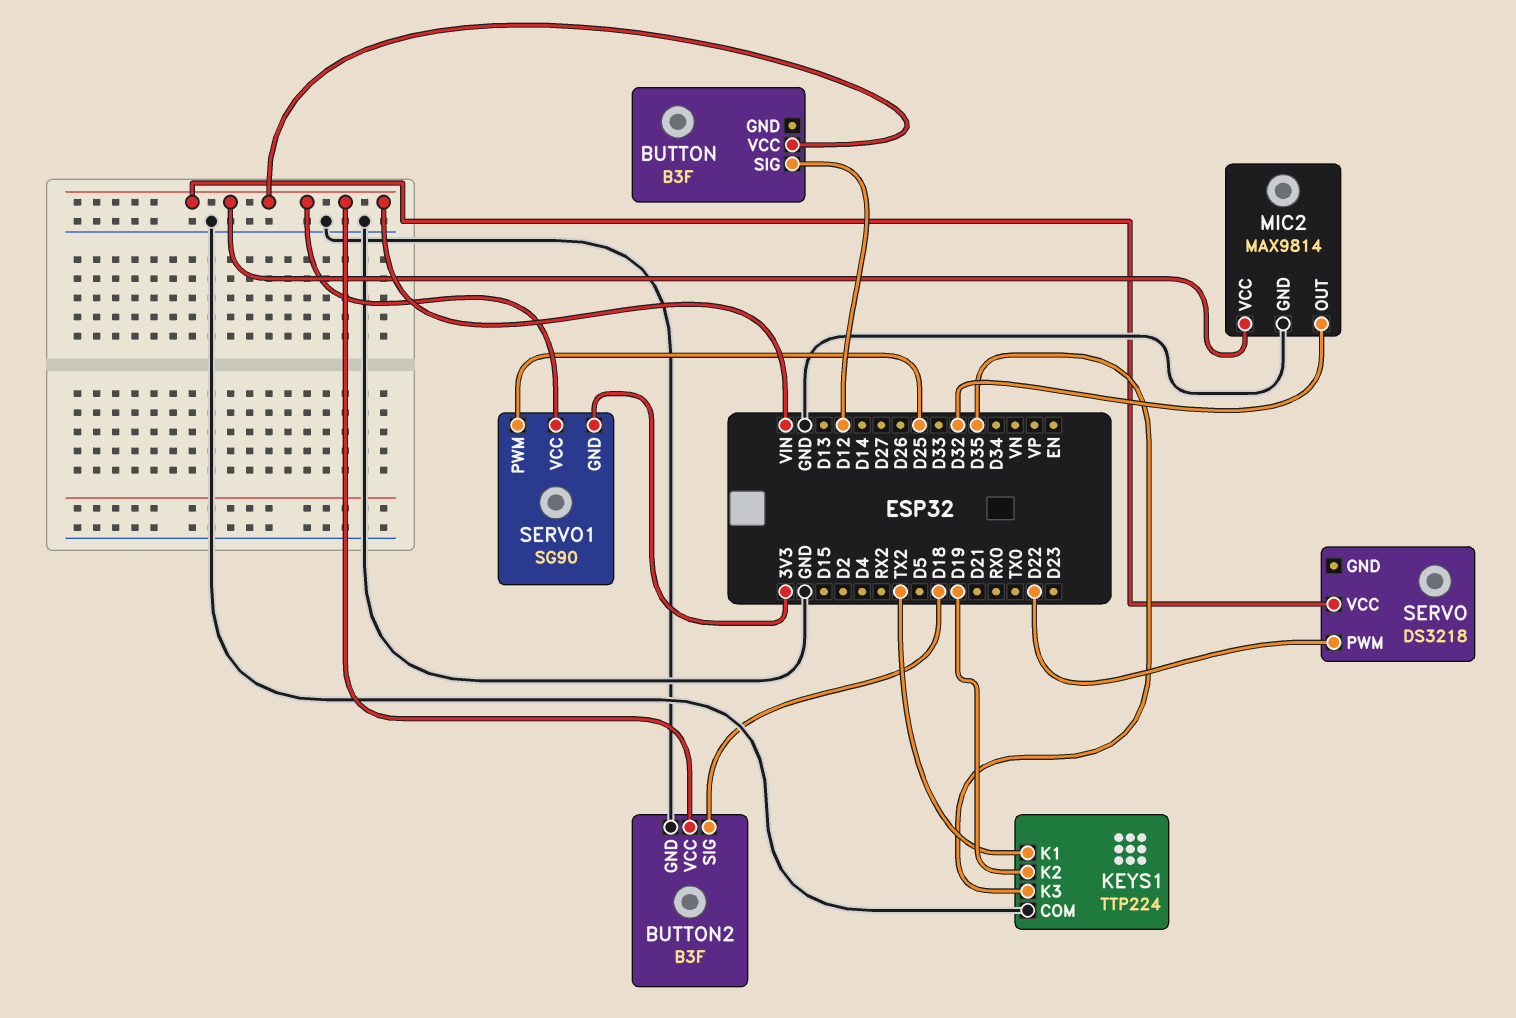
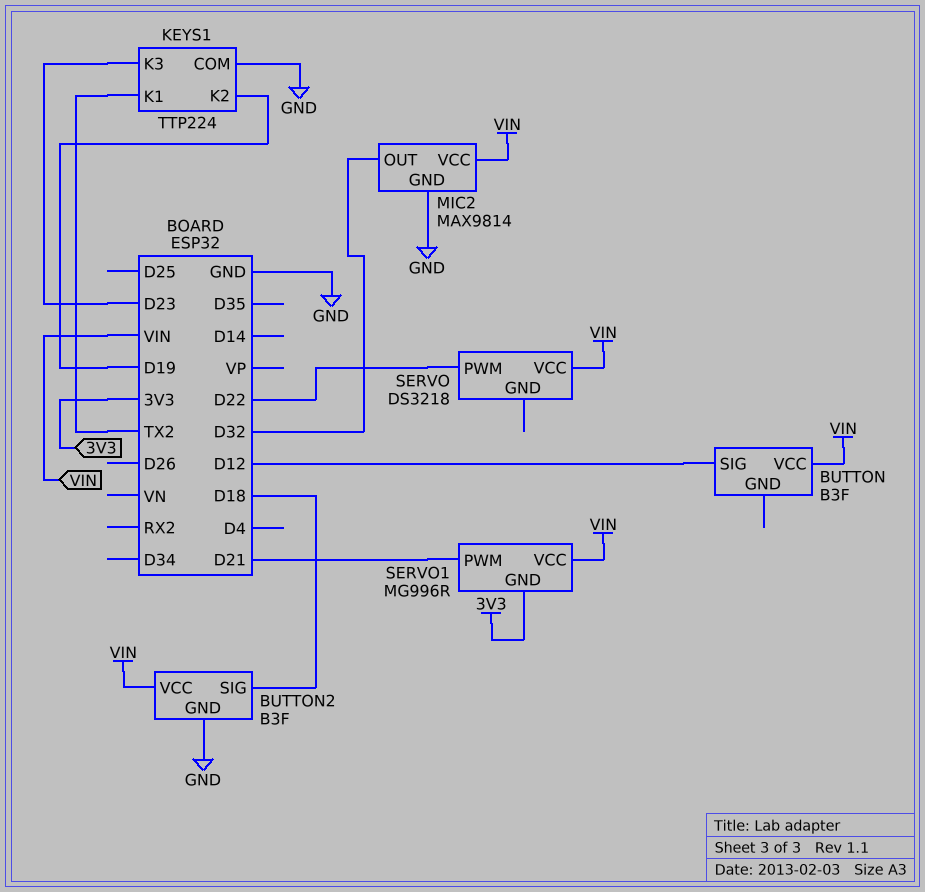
KEYS1 pin K3: D35 -> D23
SERVO1: SG90 -> MG996R
SERVO1 pin PWM: D25 -> D21

